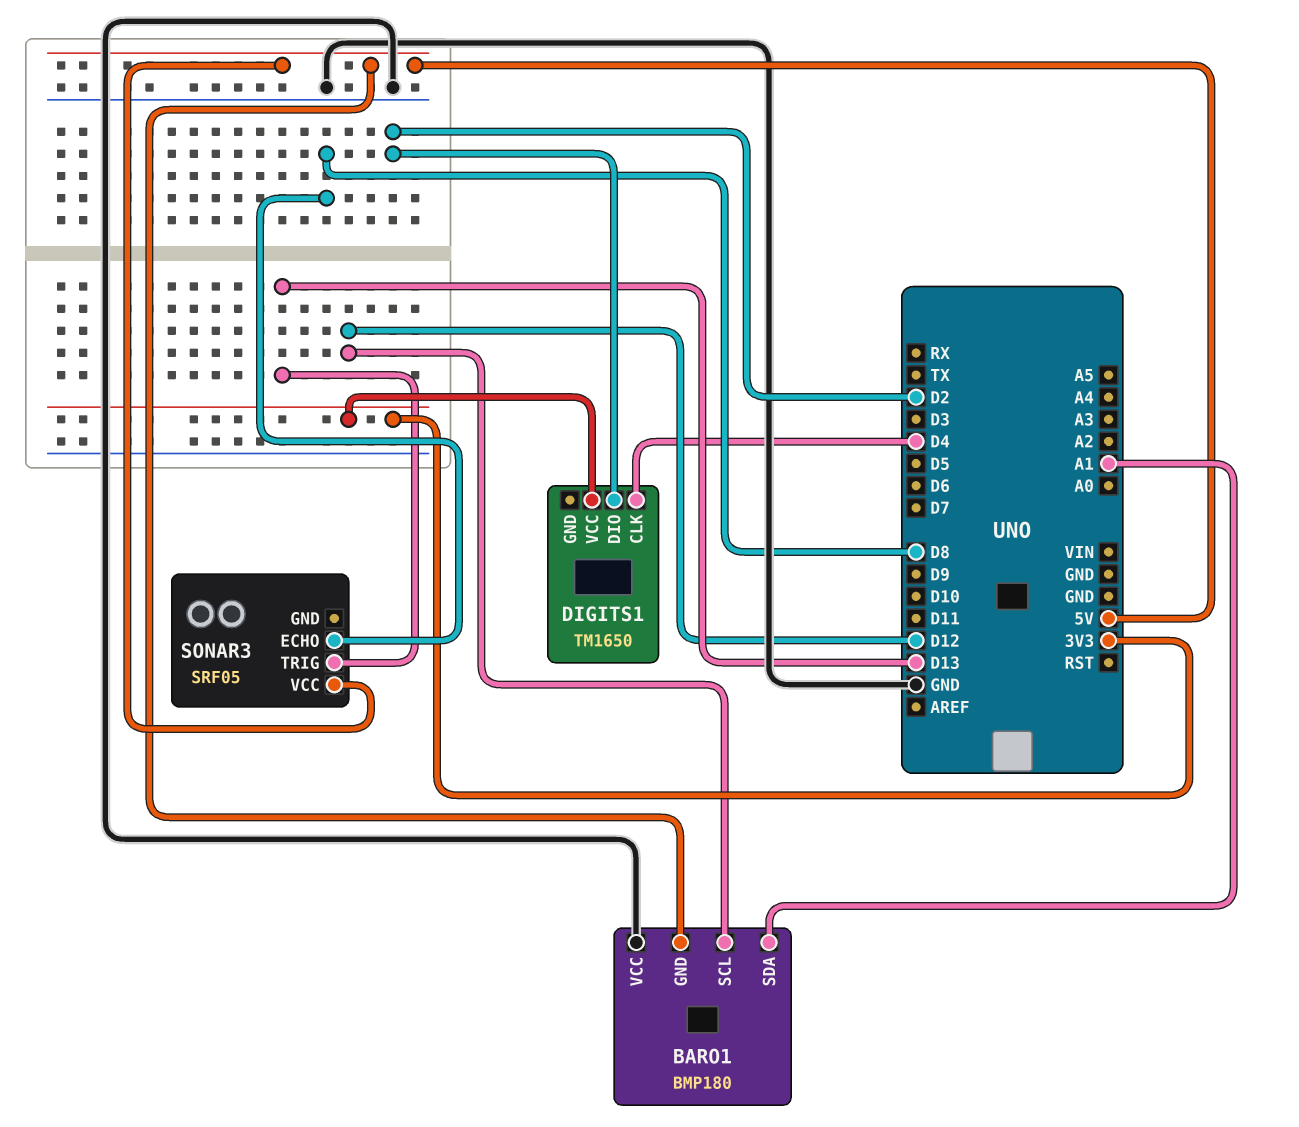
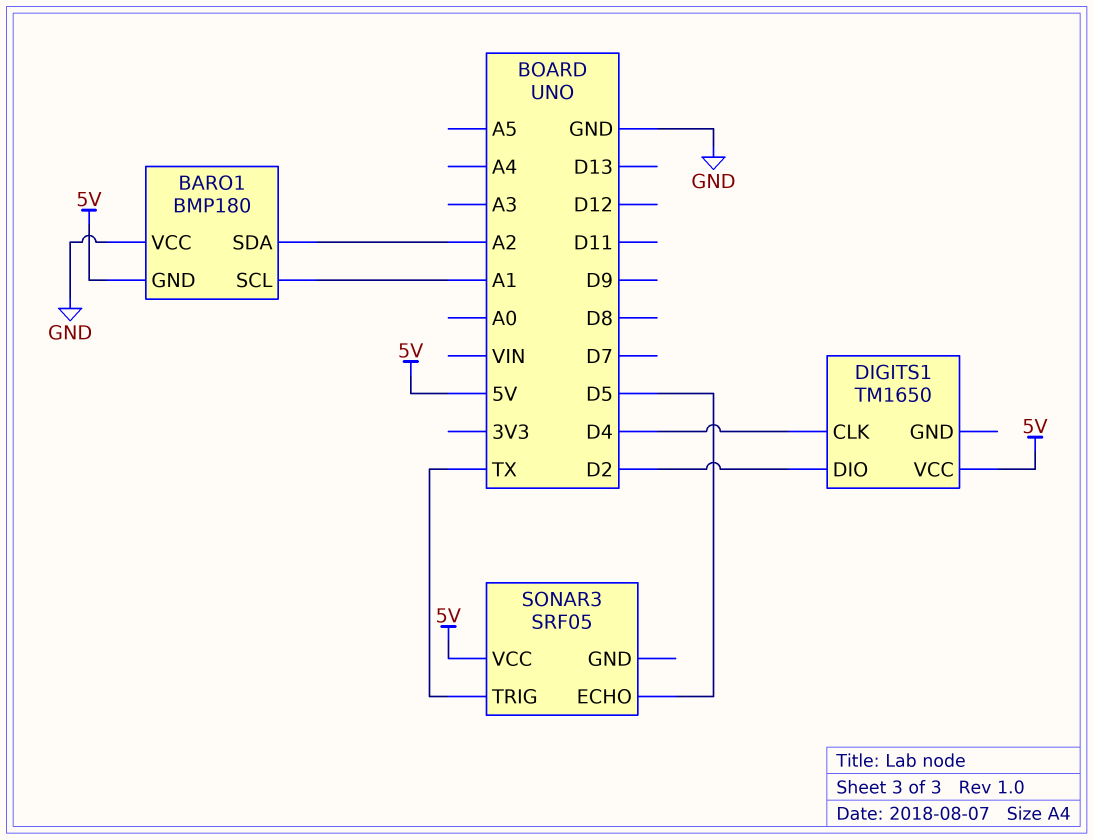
BARO1 pin SCL: D12 -> A1
BARO1 pin SDA: A1 -> A2
DIGITS1 pin VCC: 3V3 -> 5V
SONAR3 pin ECHO: D8 -> D5
SONAR3 pin TRIG: D13 -> TX

